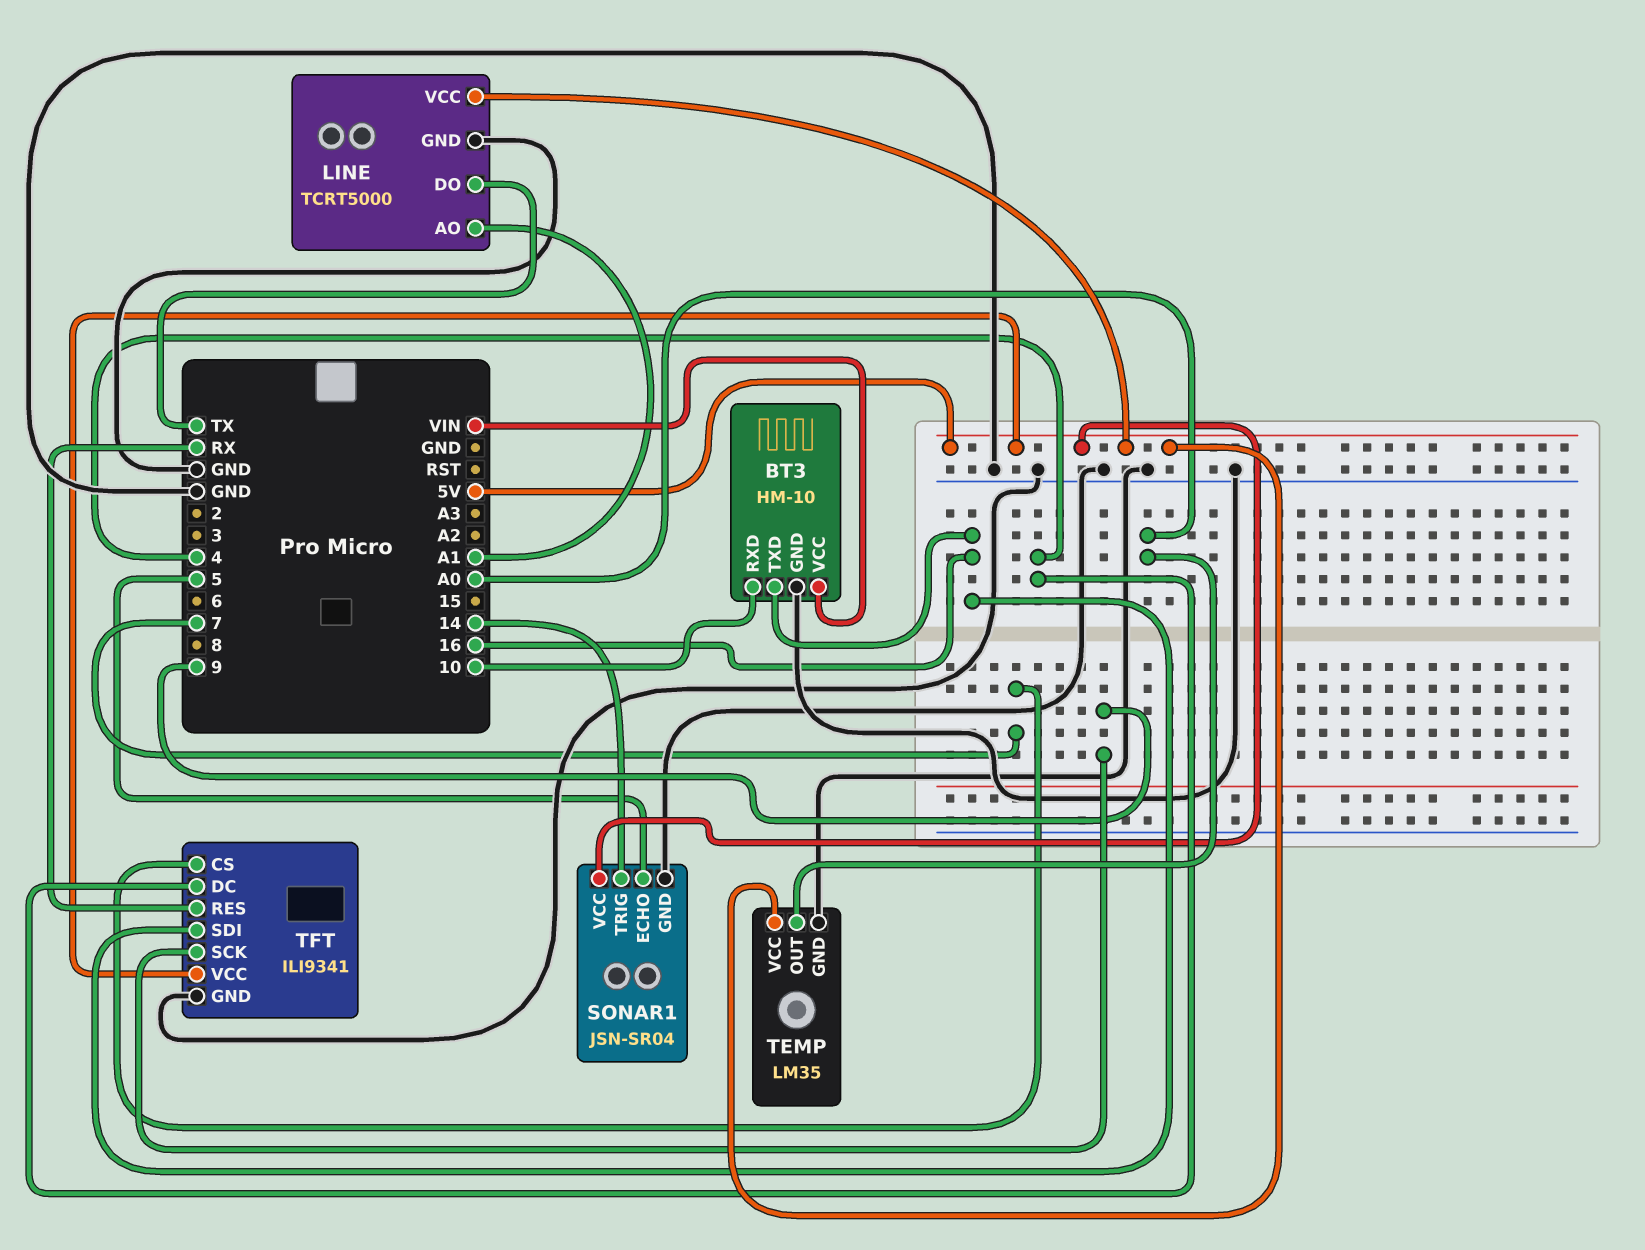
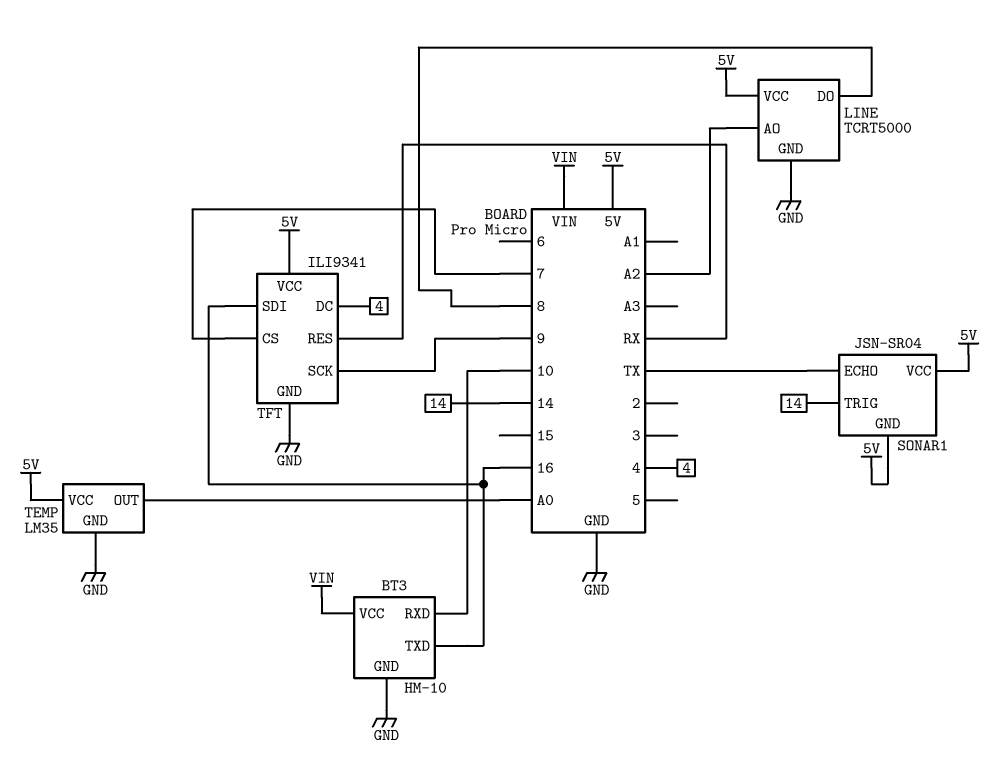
LINE pin AO: A1 -> A2
LINE pin DO: TX -> 8
SONAR1 pin ECHO: 5 -> TX
SONAR1 pin GND: GND -> 5V

